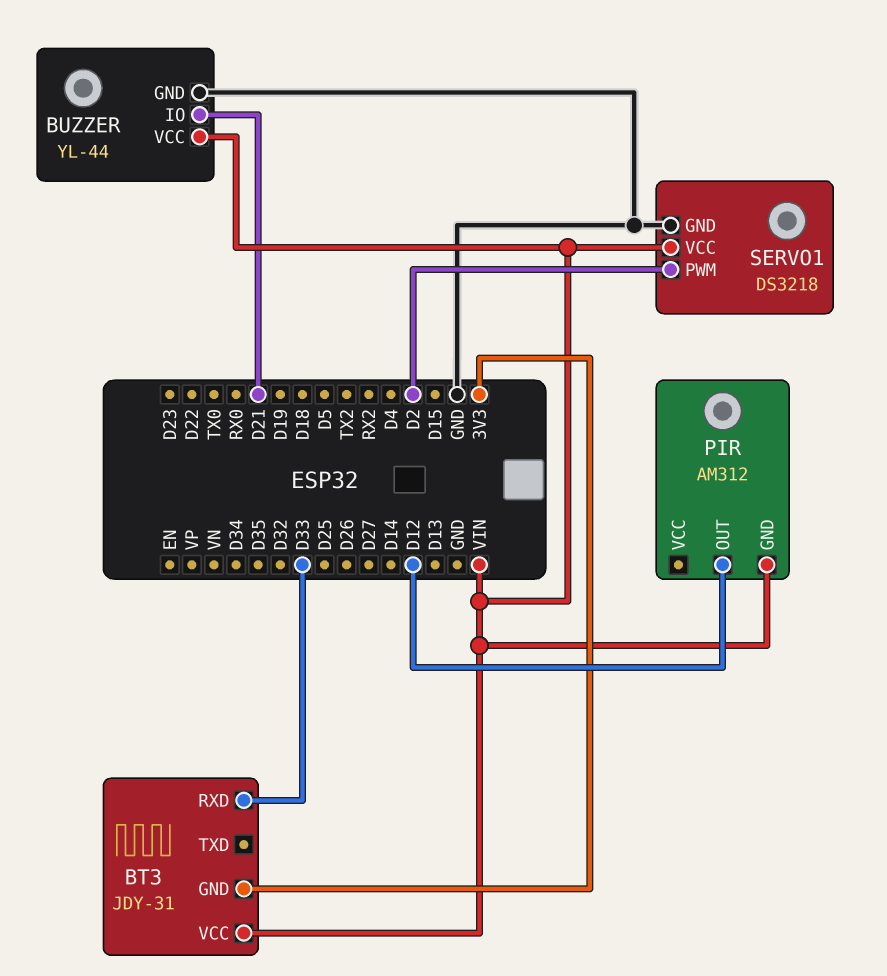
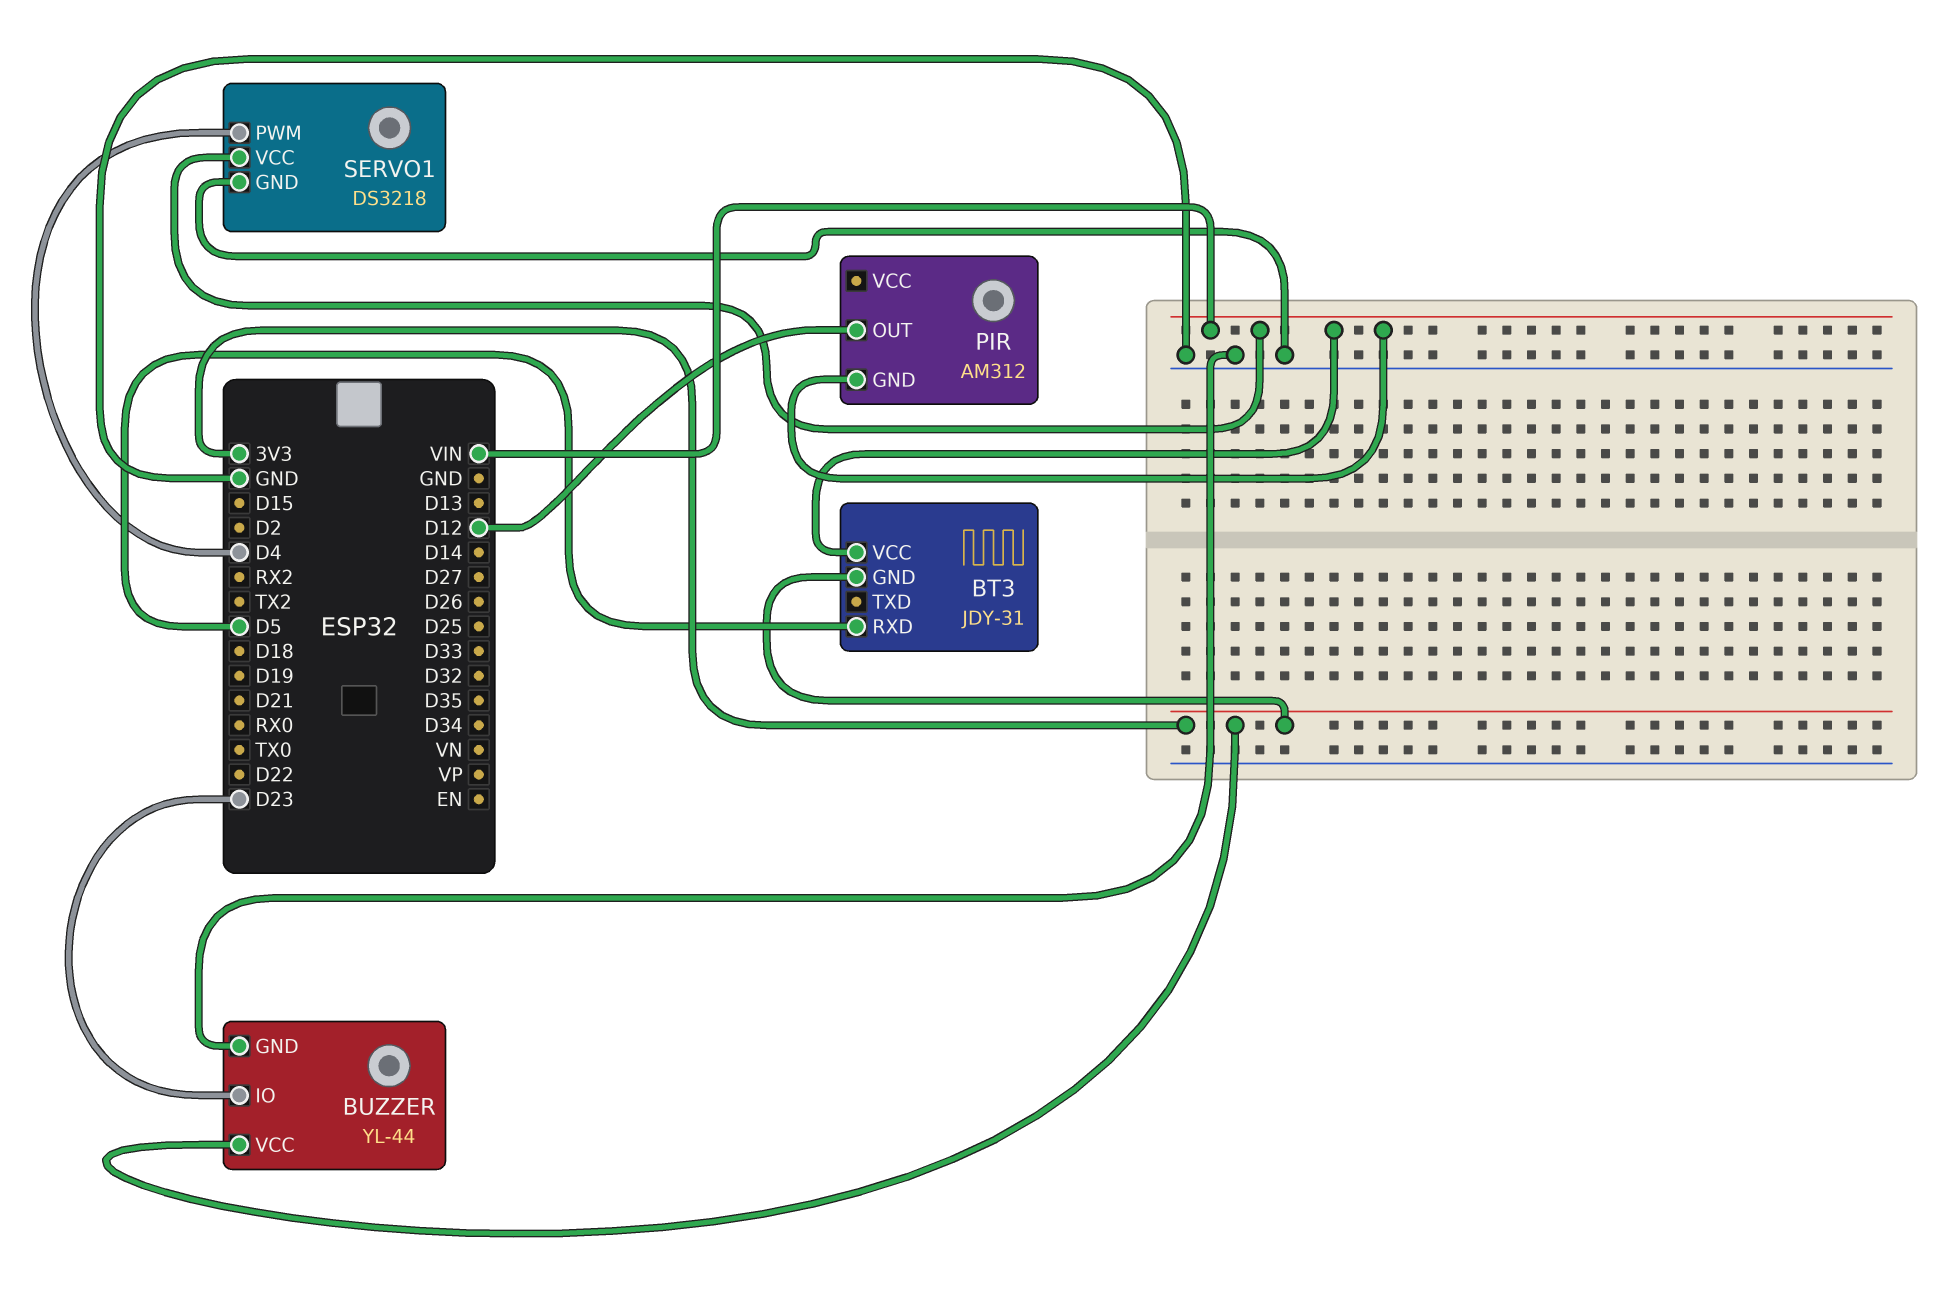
BT3 pin RXD: D33 -> D5
BUZZER pin IO: D21 -> D23
BUZZER pin VCC: VIN -> 3V3
SERVO1 pin PWM: D2 -> D4

